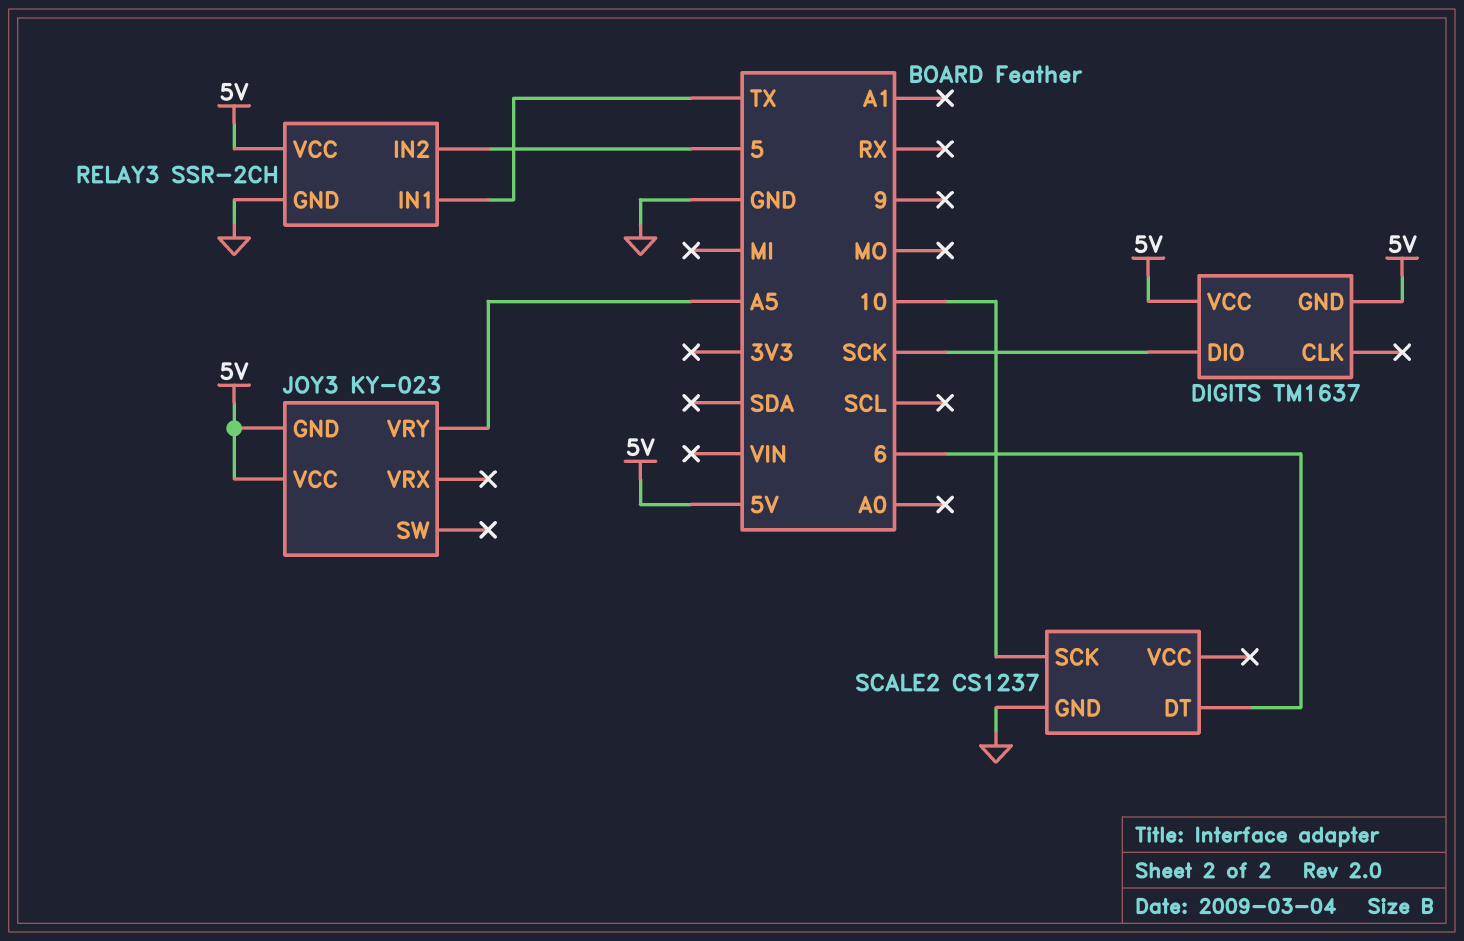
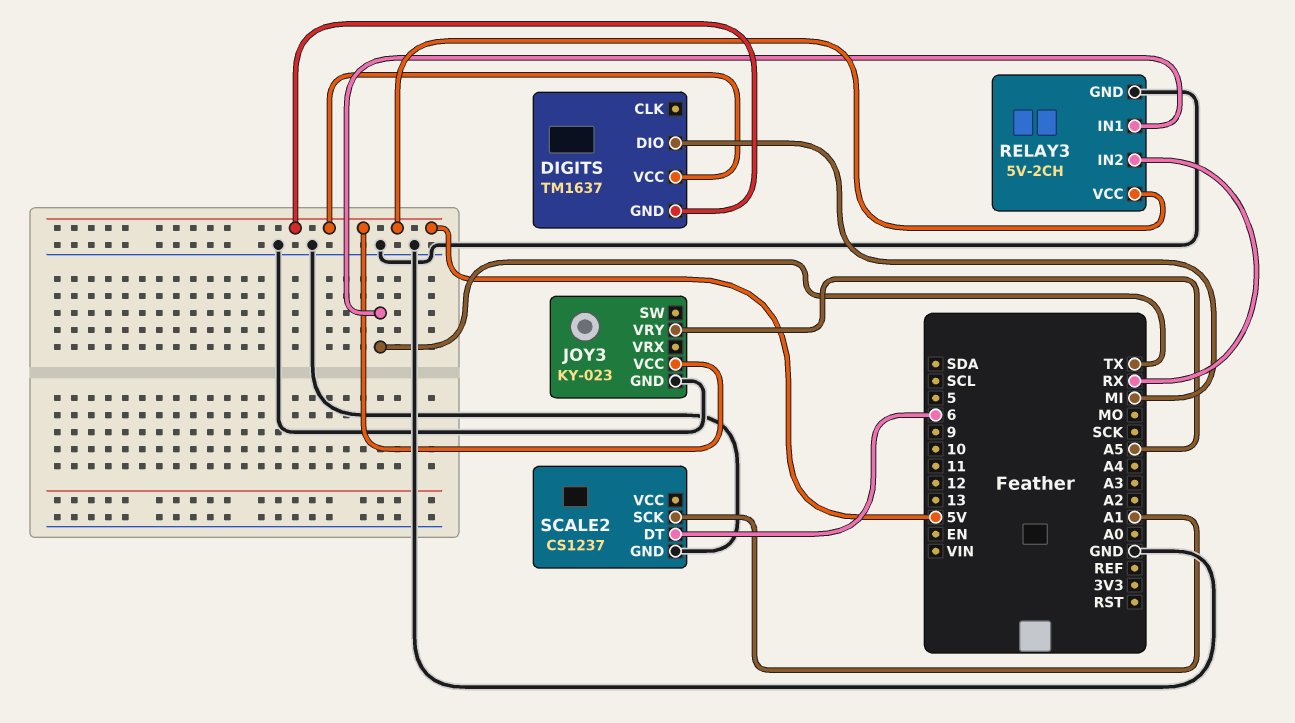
DIGITS pin DIO: SCK -> MI
JOY3 pin GND: 5V -> GND
RELAY3: SSR-2CH -> 5V-2CH
RELAY3 pin IN2: 5 -> RX
SCALE2 pin SCK: 10 -> A1

